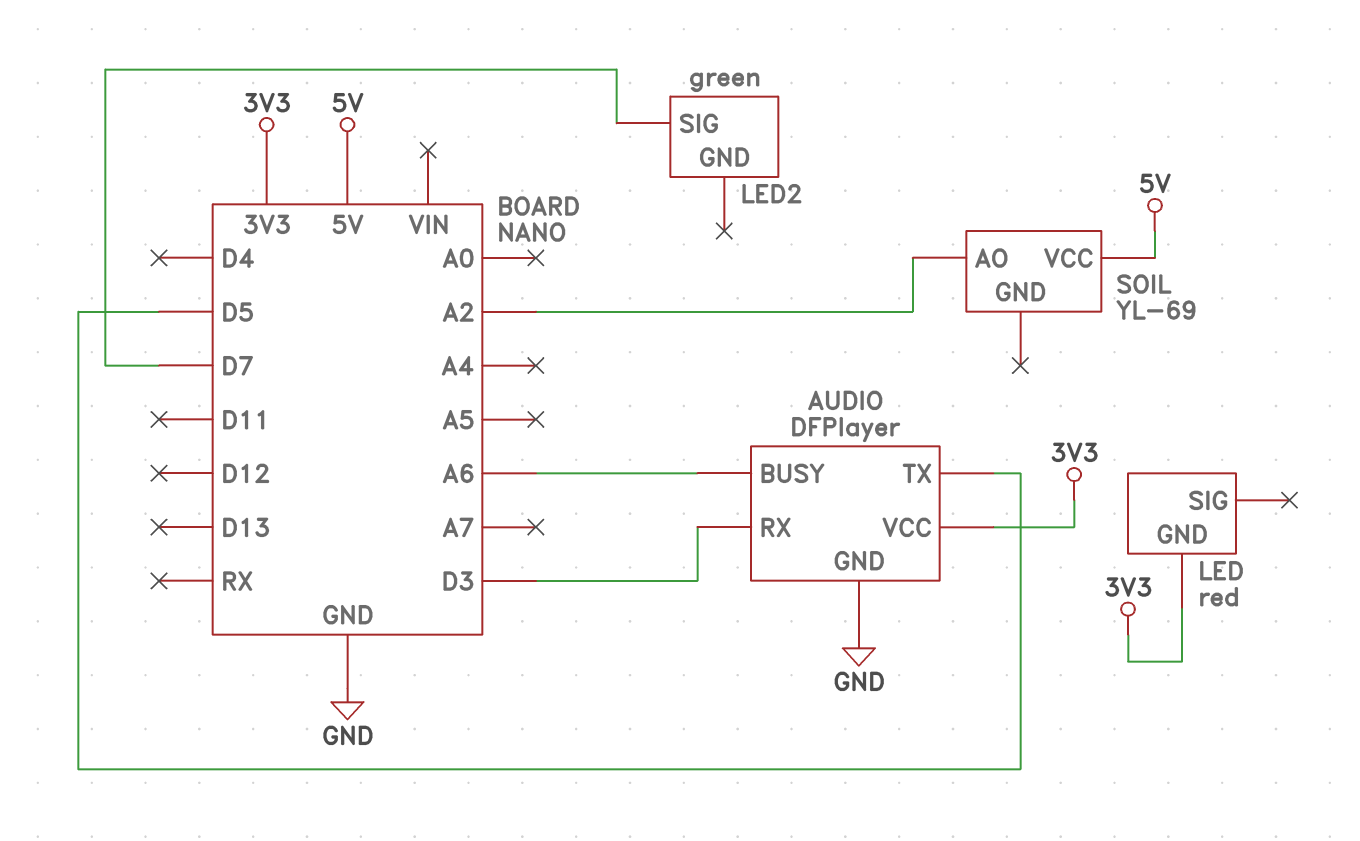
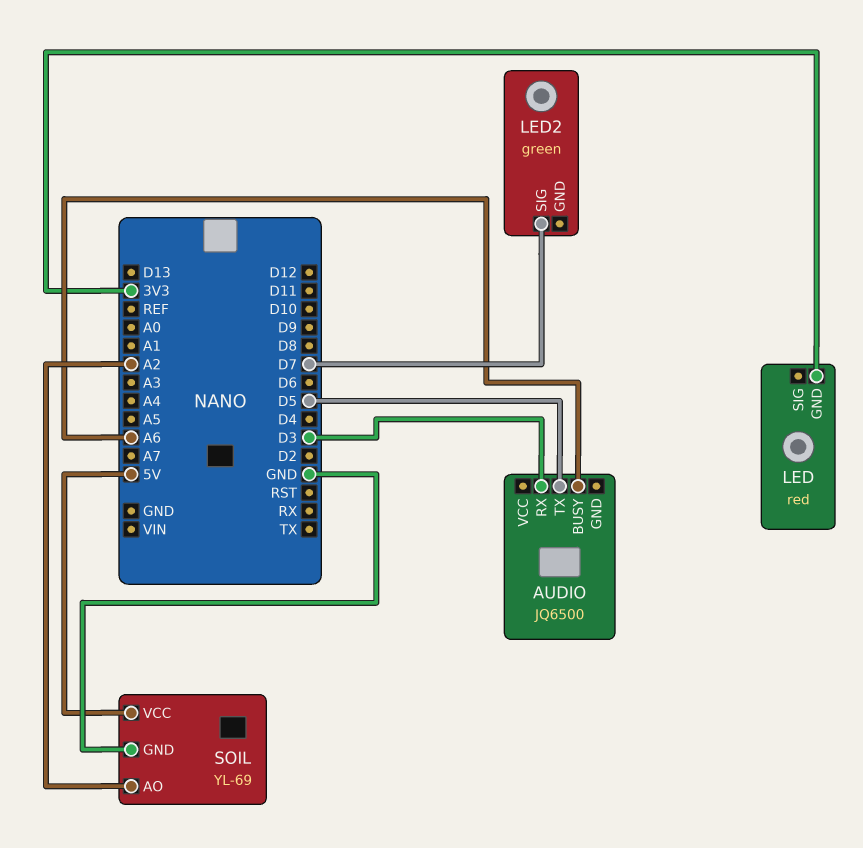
AUDIO: DFPlayer -> JQ6500
AUDIO pin GND: GND -> none
AUDIO pin VCC: 3V3 -> none
SOIL pin GND: none -> GND

